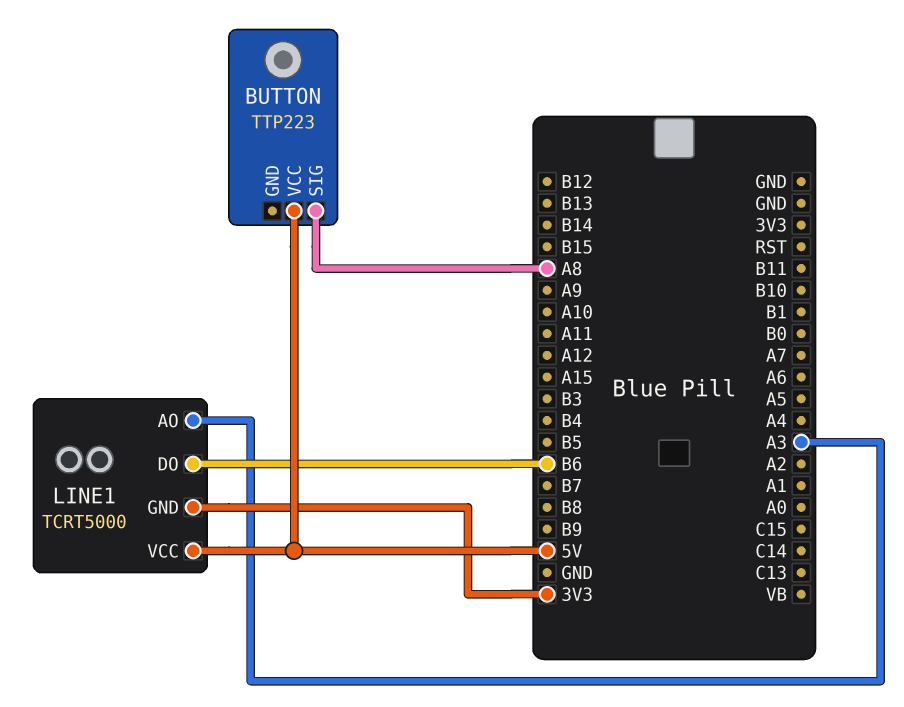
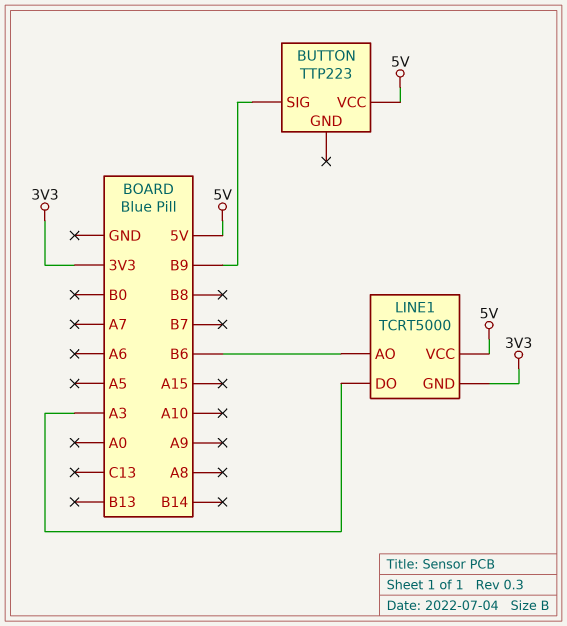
BUTTON pin SIG: A8 -> B9
LINE1 pin AO: A3 -> B6
LINE1 pin DO: B6 -> A3

